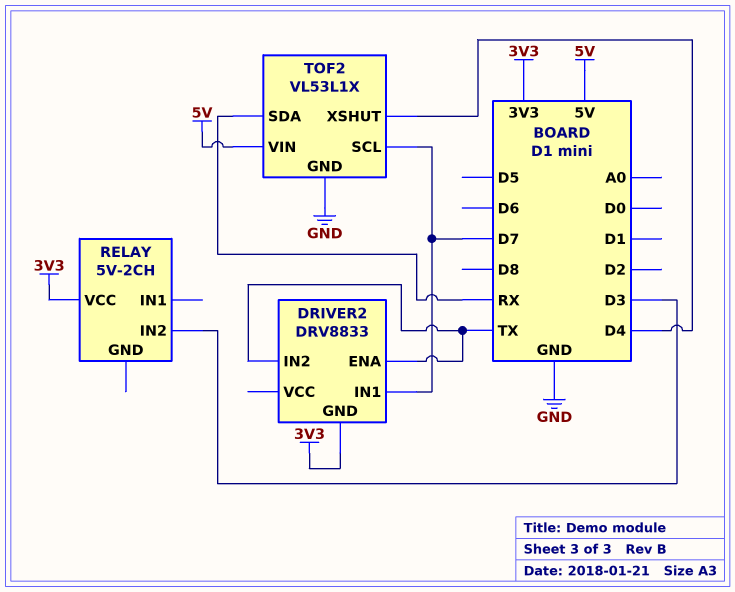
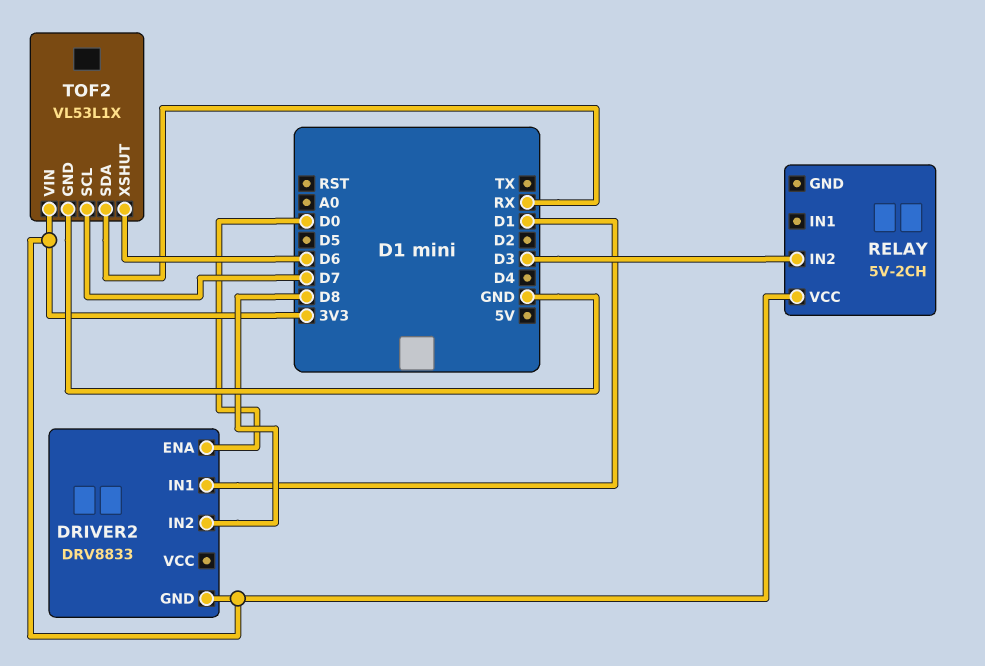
DRIVER2 pin ENA: TX -> D0
DRIVER2 pin IN1: D7 -> D1
DRIVER2 pin IN2: TX -> D8
TOF2 pin VIN: 5V -> 3V3
TOF2 pin XSHUT: D4 -> D6

